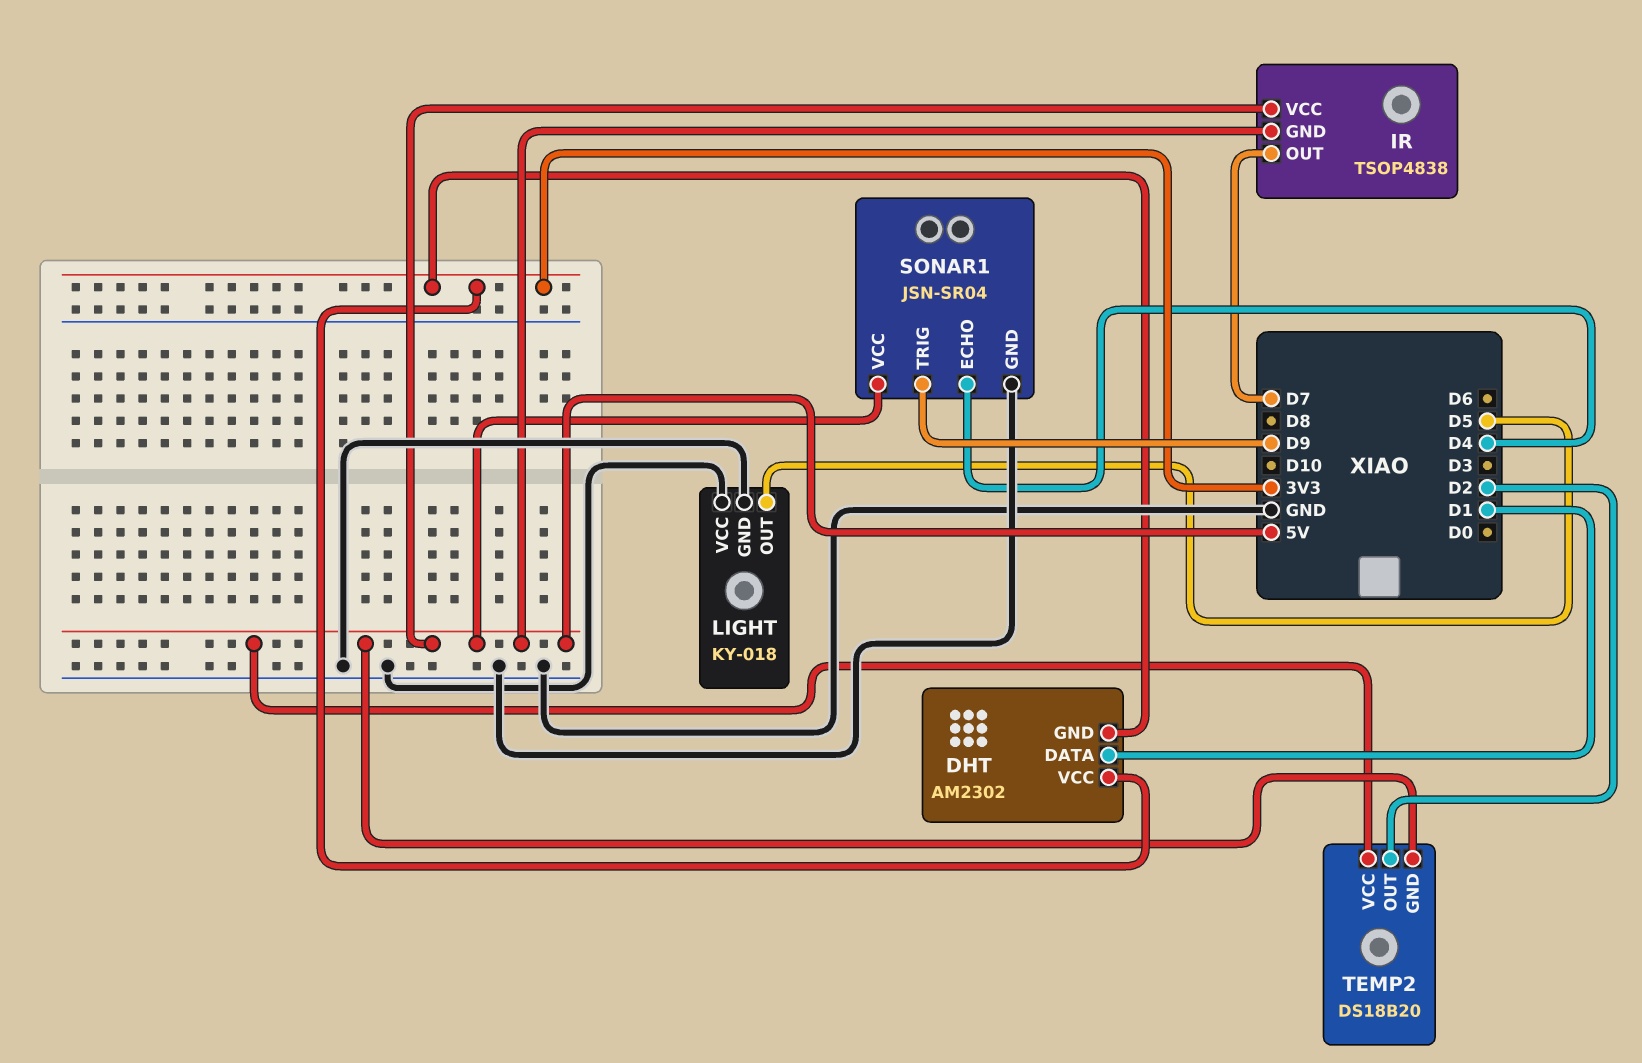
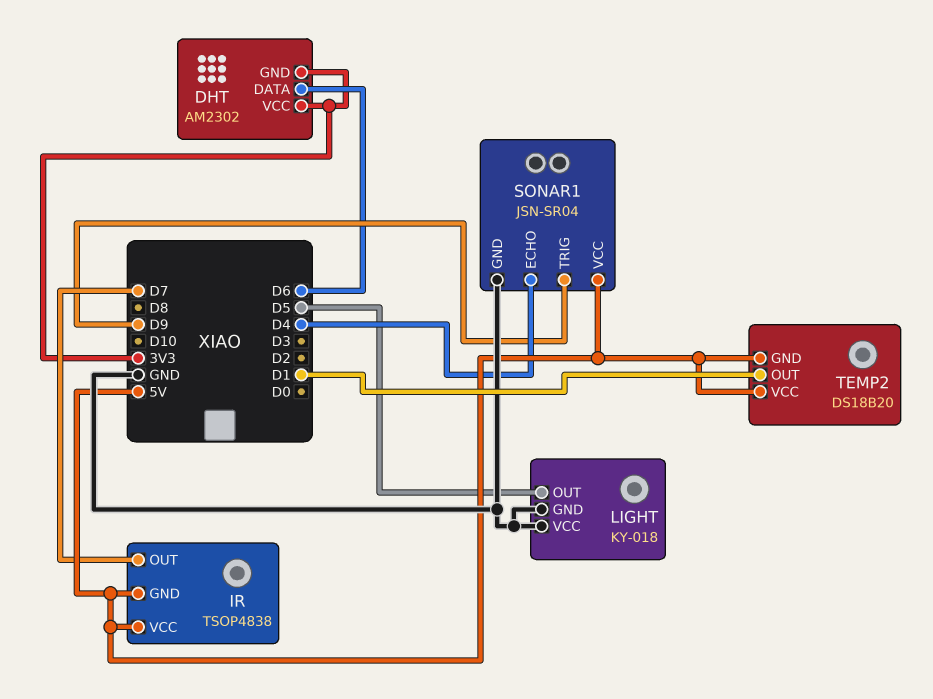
DHT pin DATA: D1 -> D6
TEMP2 pin OUT: D2 -> D1

